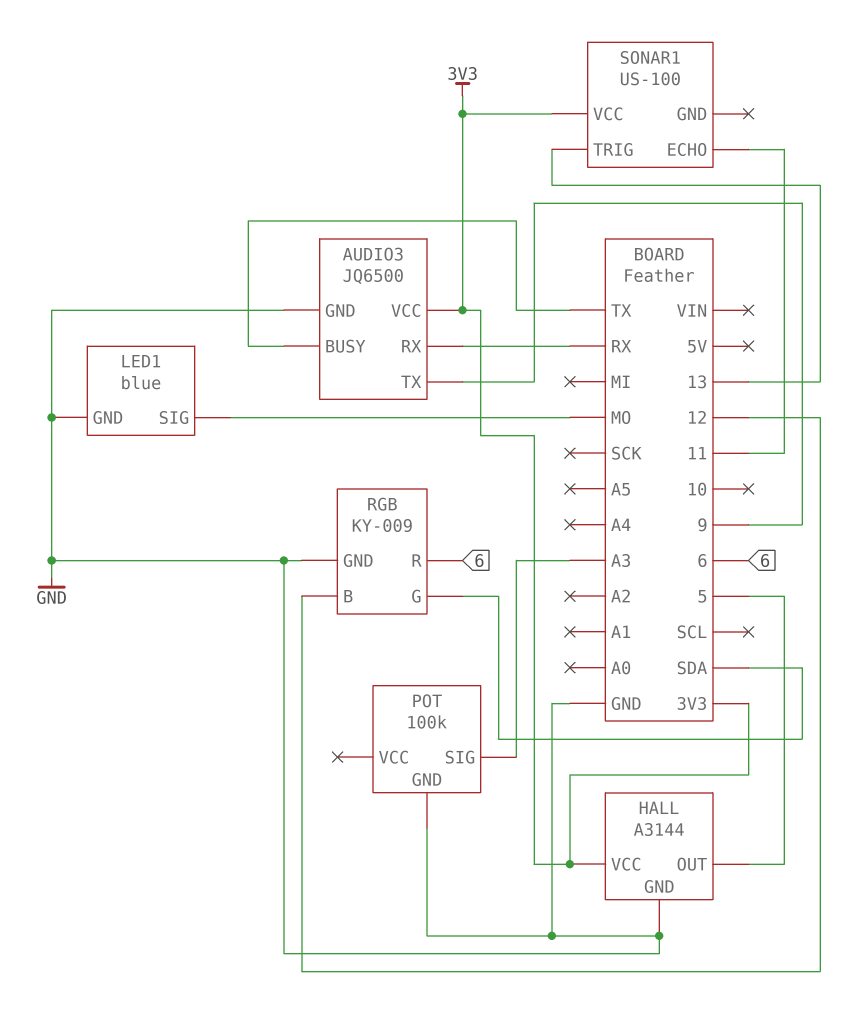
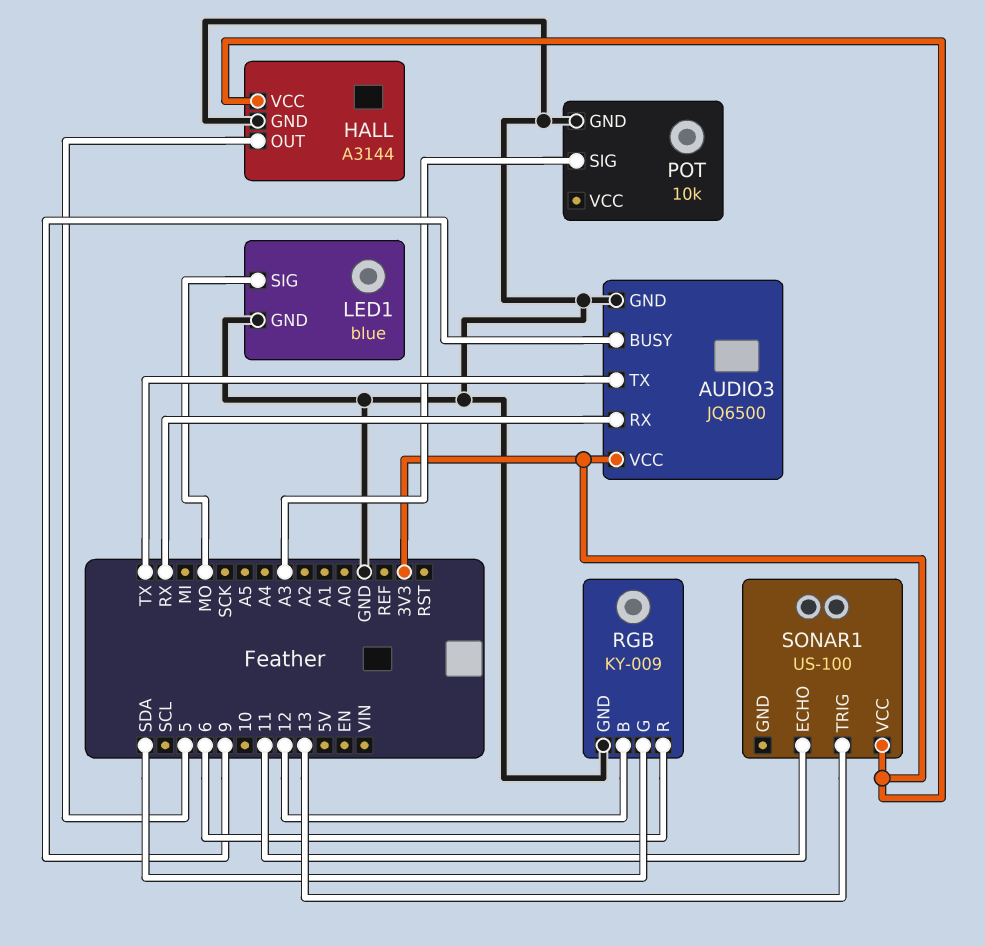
AUDIO3 pin BUSY: TX -> 9
AUDIO3 pin TX: 9 -> TX
POT: 100k -> 10k

